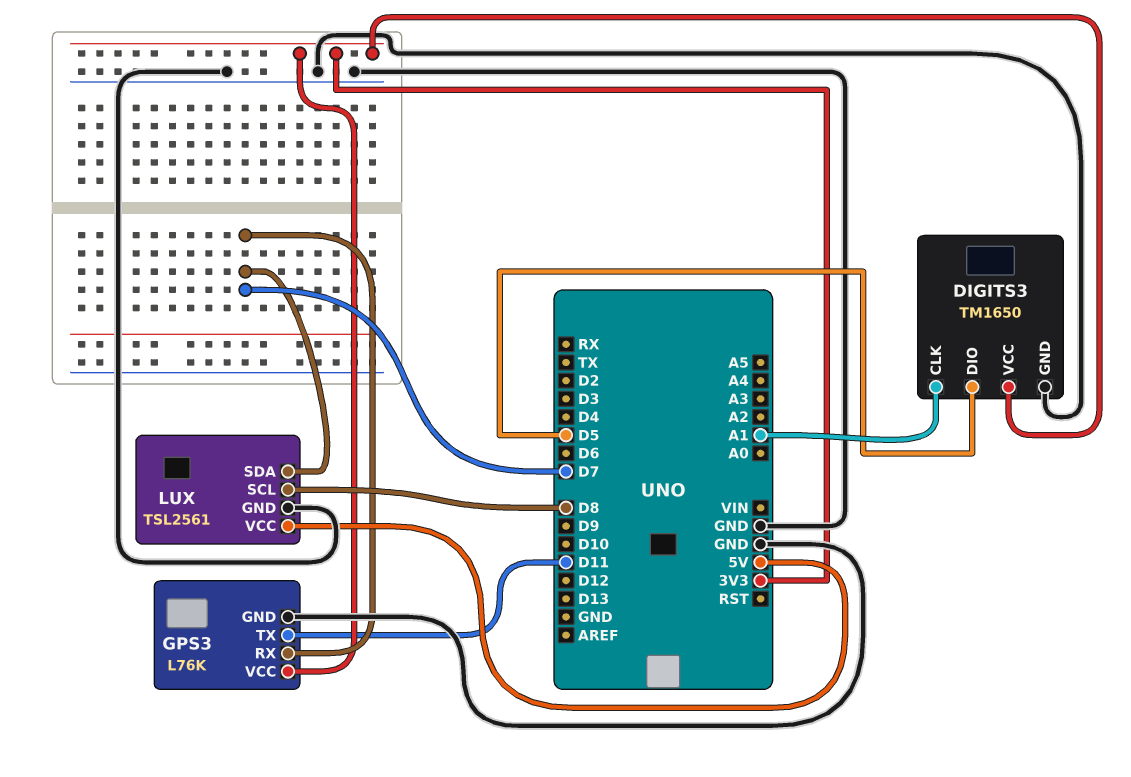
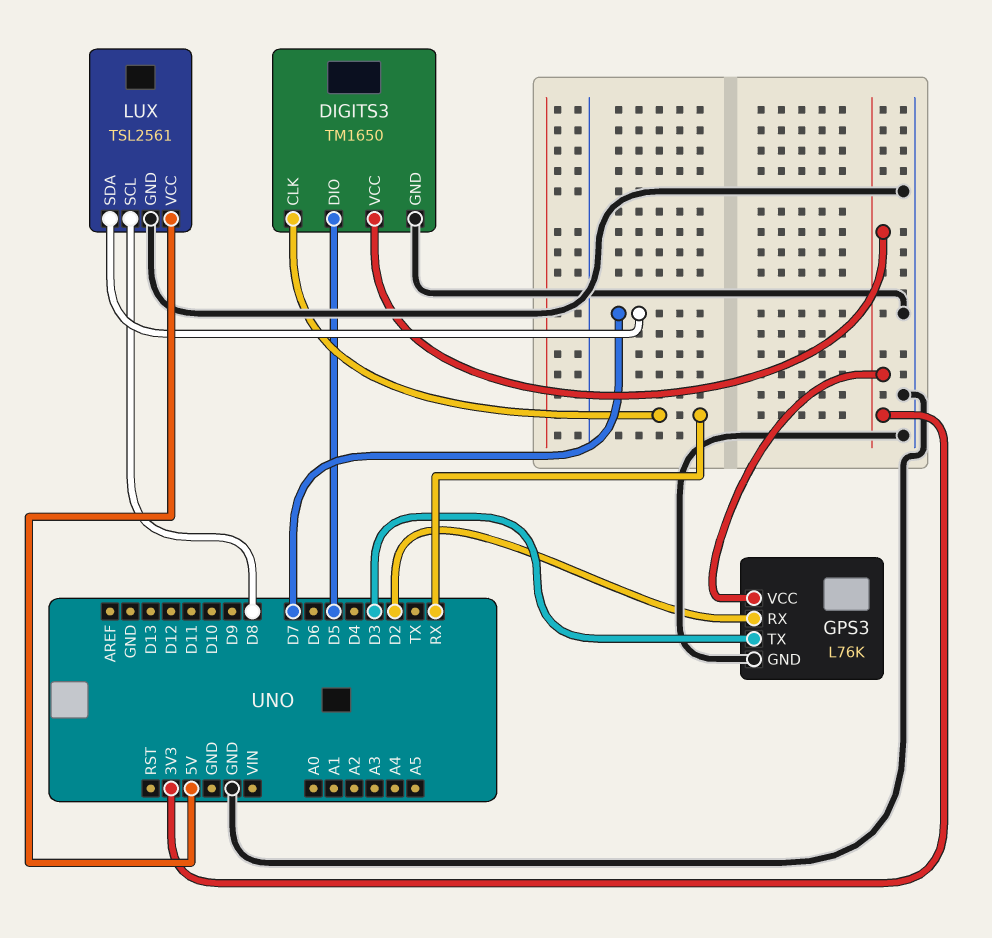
DIGITS3 pin CLK: A1 -> RX
GPS3 pin RX: D7 -> D2
GPS3 pin TX: D11 -> D3

